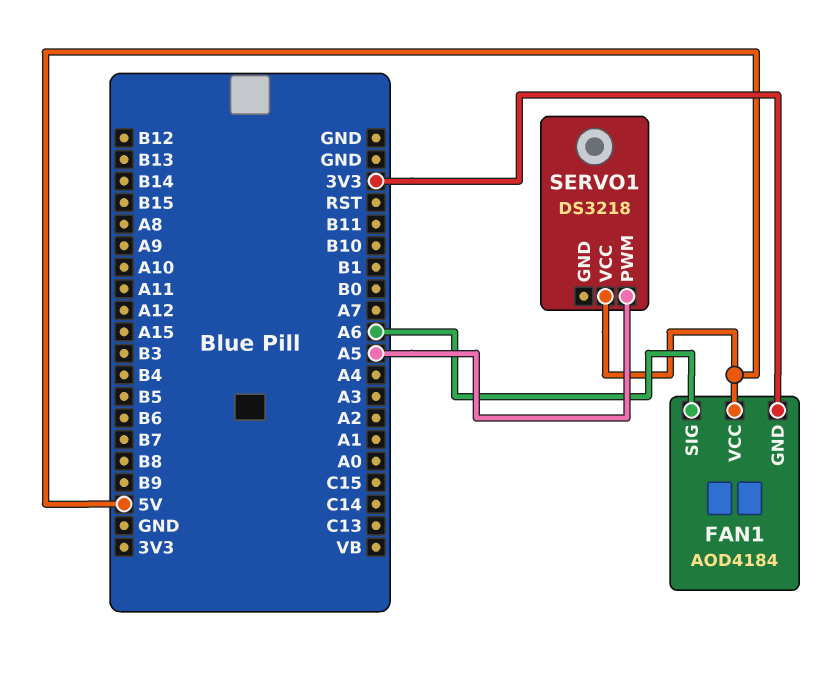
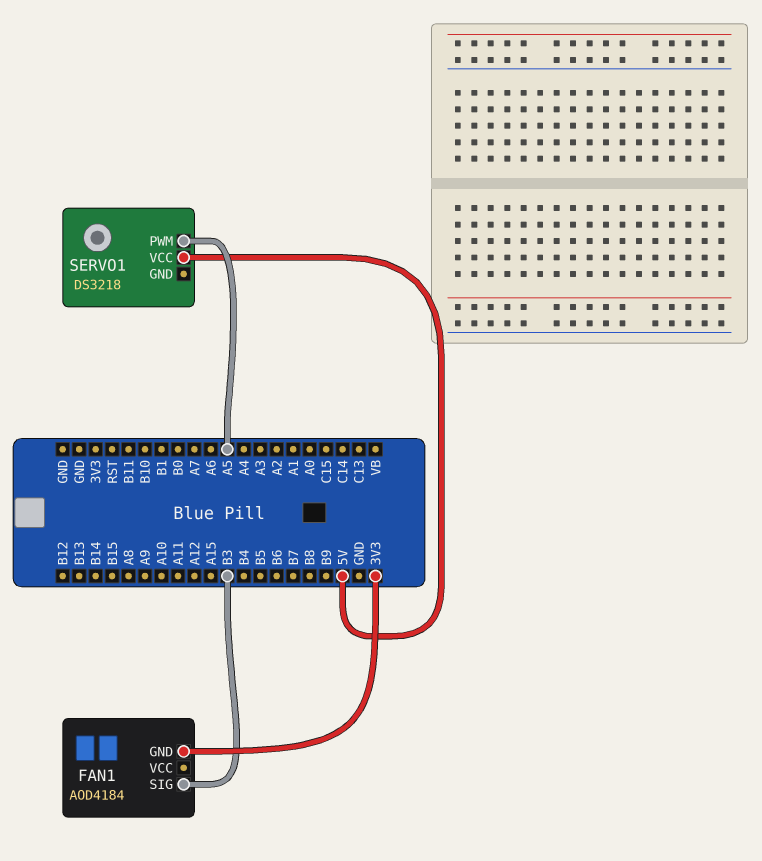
FAN1 pin SIG: A6 -> B3
FAN1 pin VCC: 5V -> none

